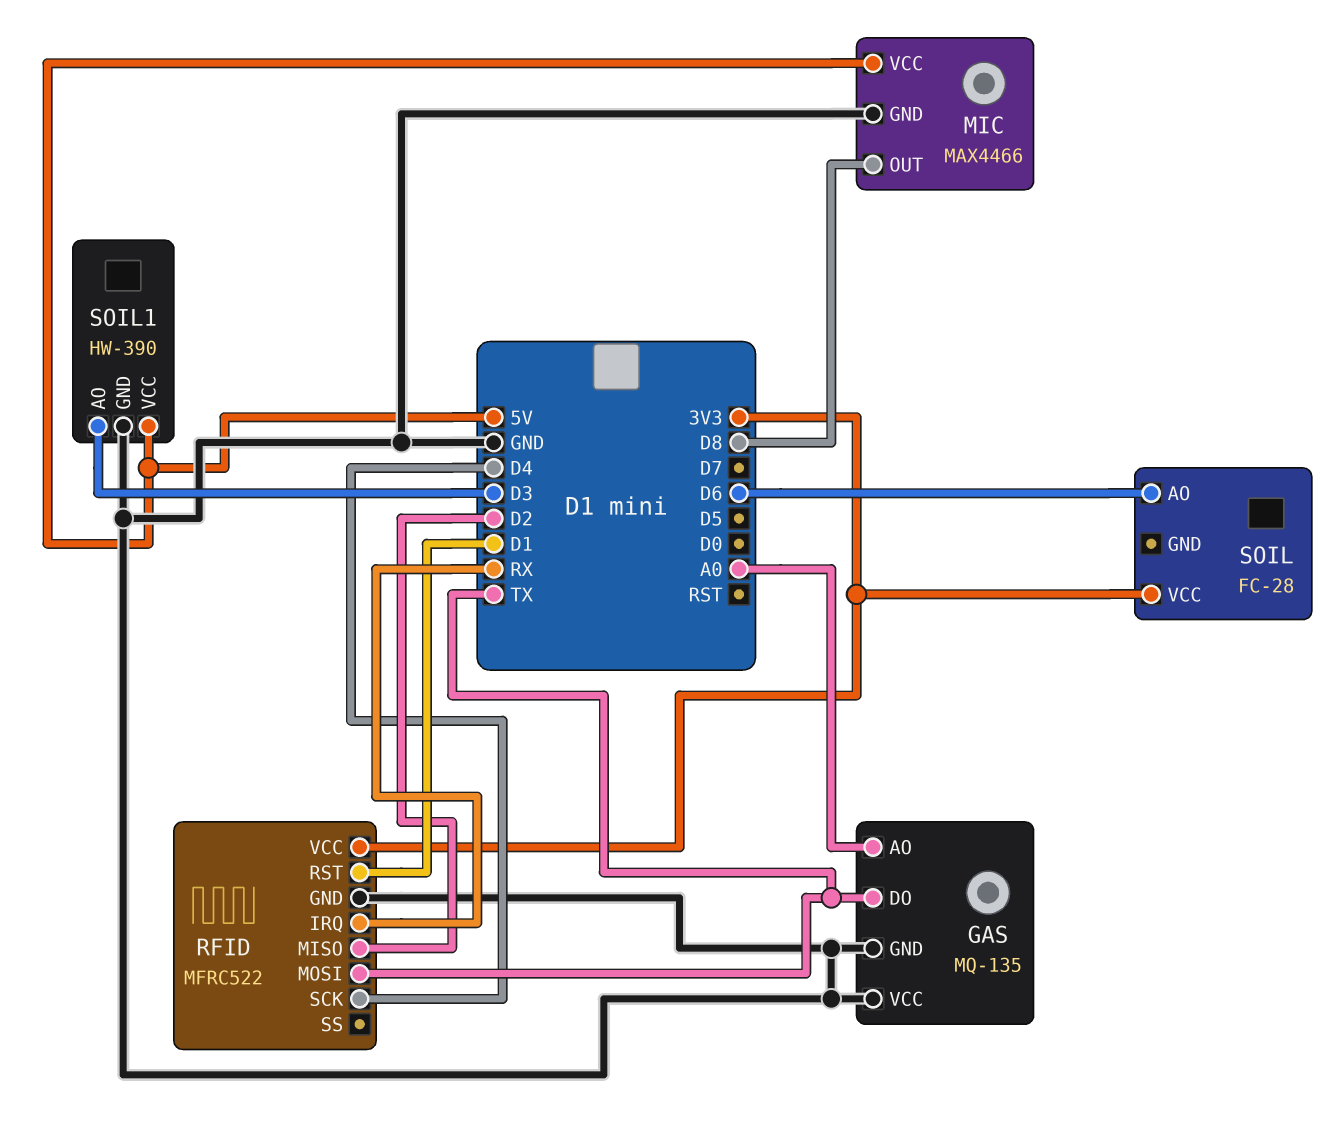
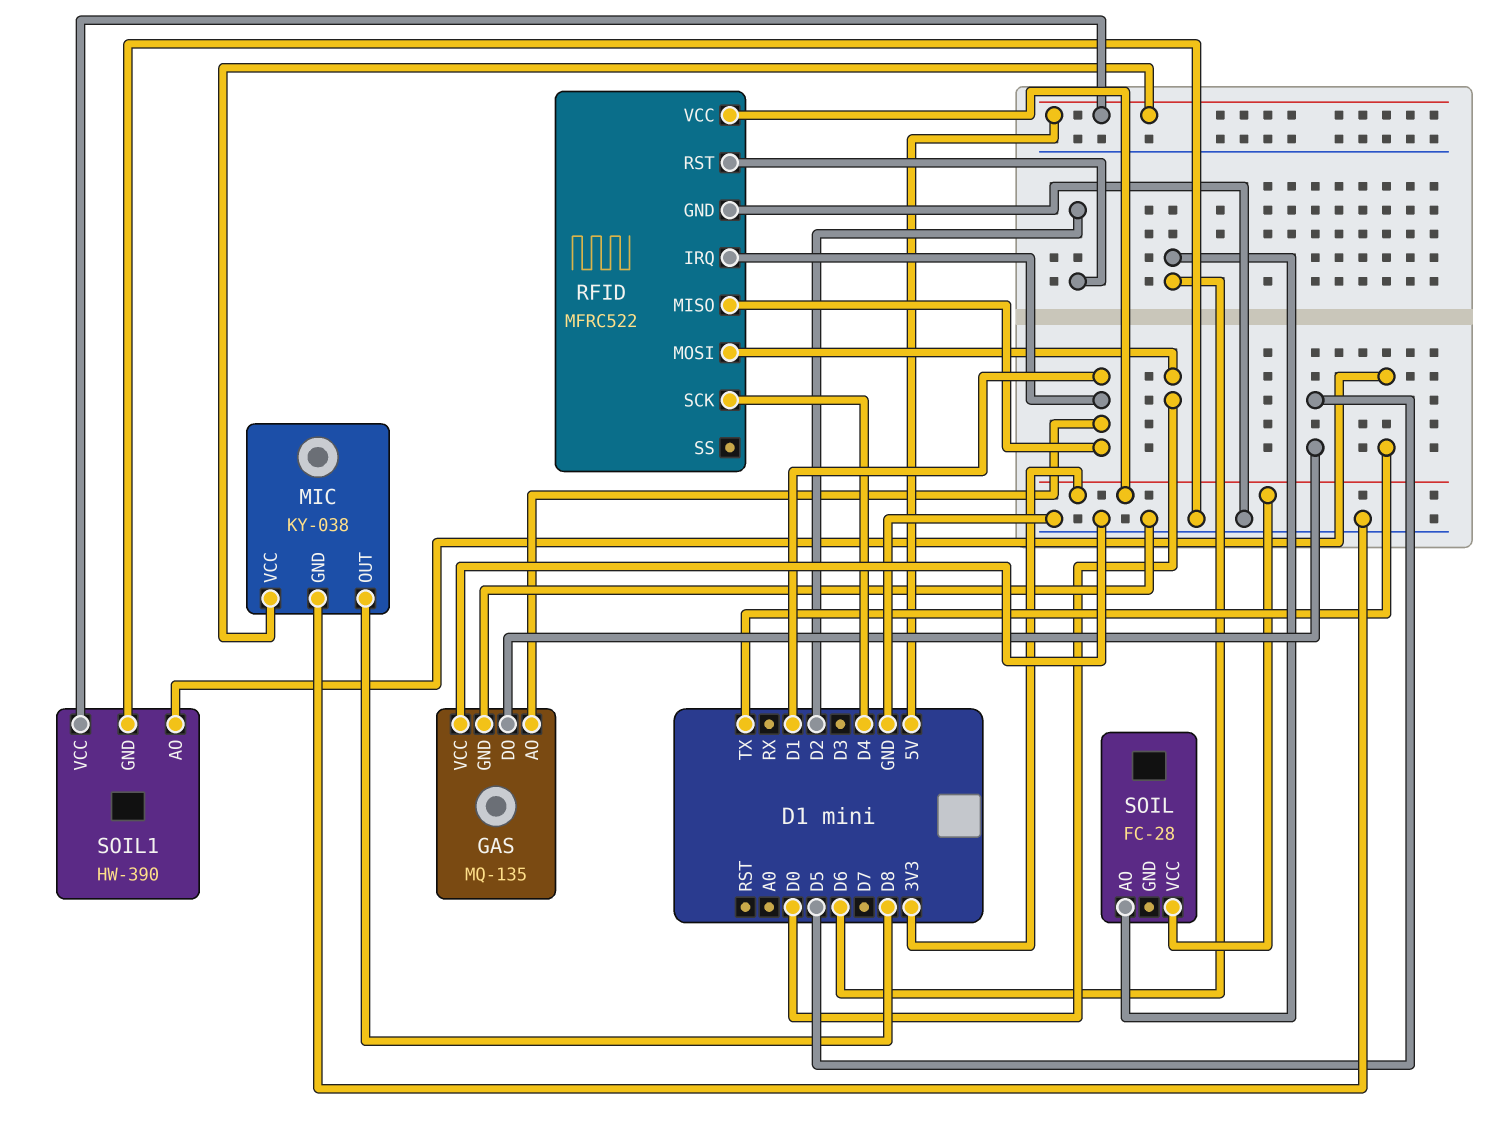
GAS pin AO: A0 -> D1
GAS pin DO: TX -> D5
MIC: MAX4466 -> KY-038
RFID pin IRQ: RX -> D1
RFID pin MISO: D2 -> D1
RFID pin MOSI: TX -> D0
RFID pin RST: D1 -> D2
SOIL1 pin AO: D3 -> TX

